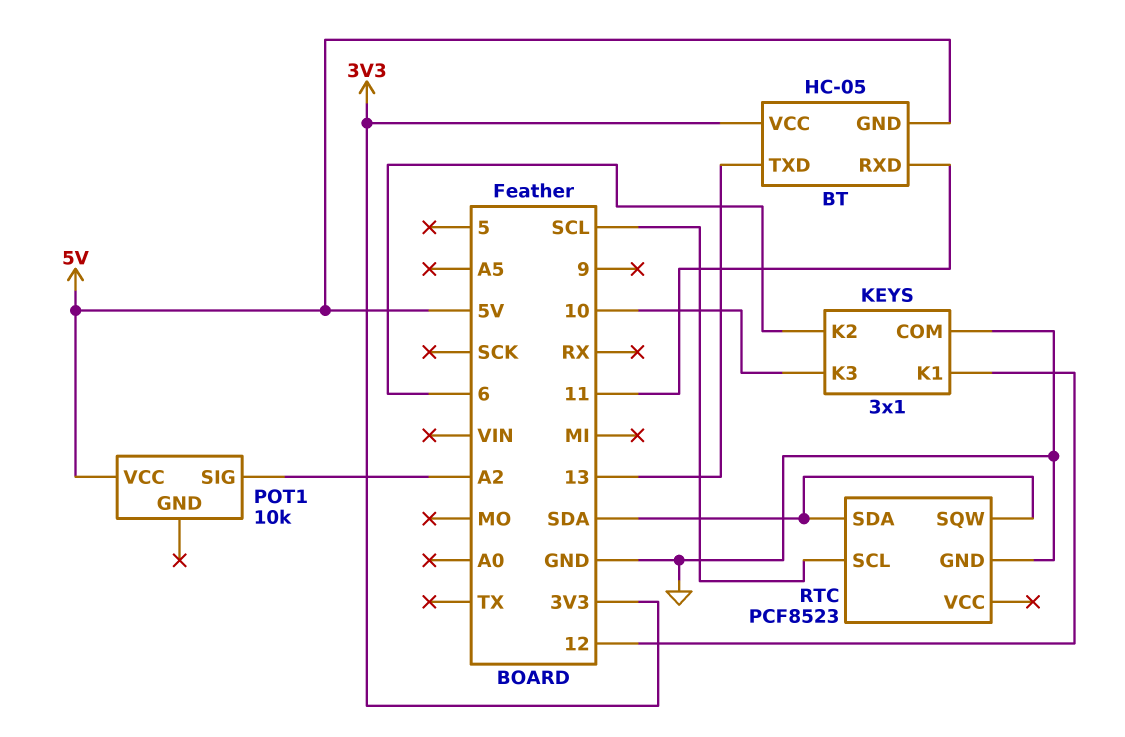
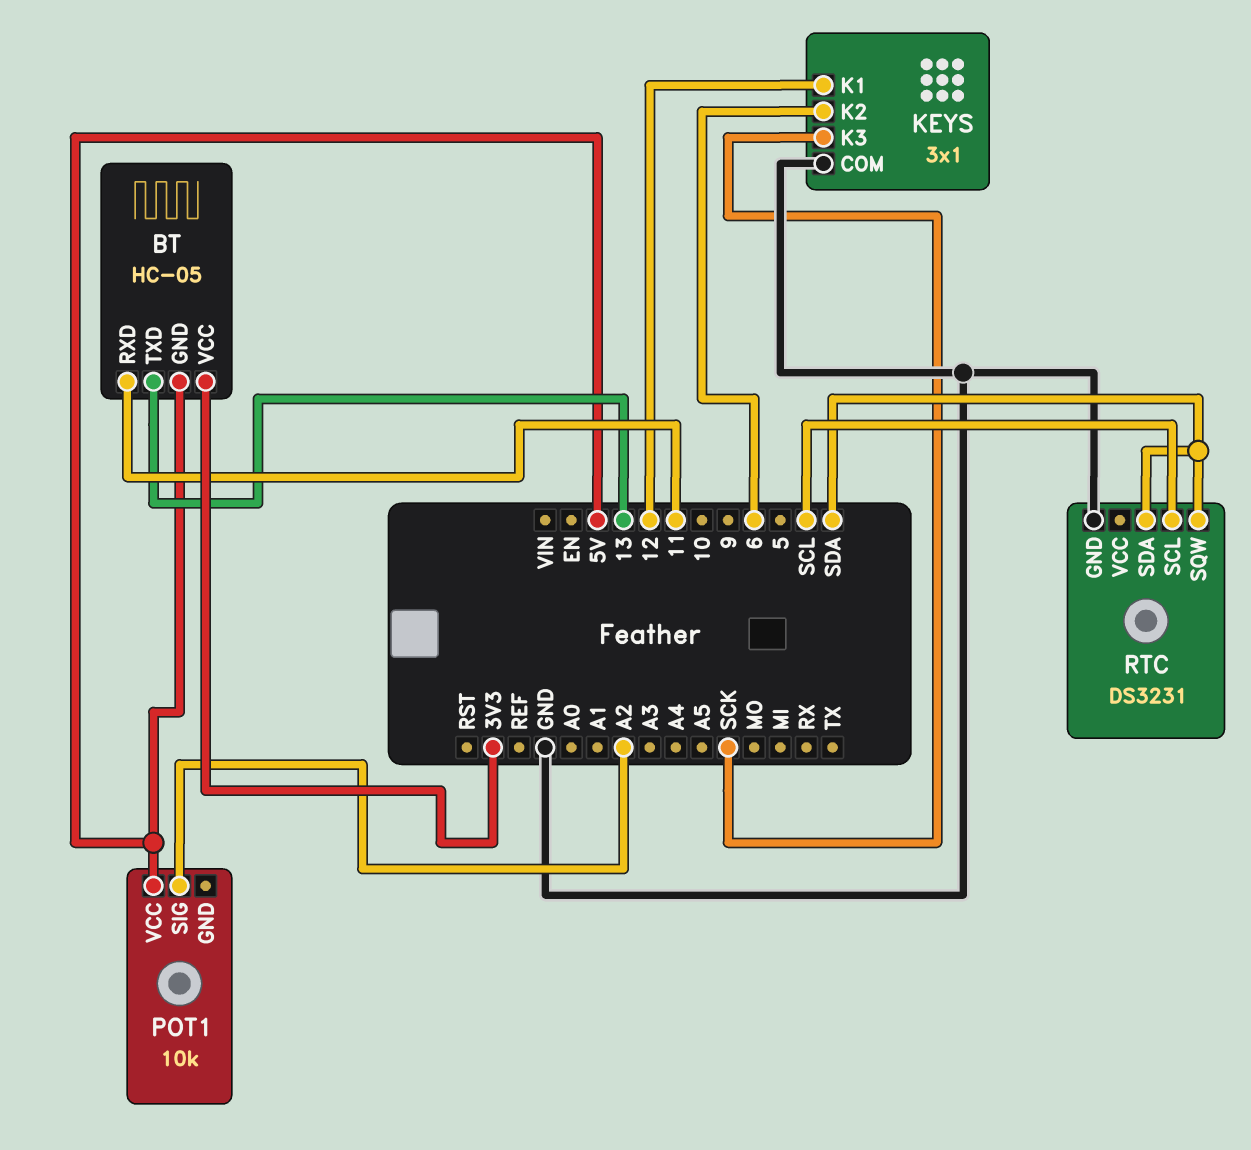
KEYS pin K3: 10 -> SCK
RTC: PCF8523 -> DS3231

